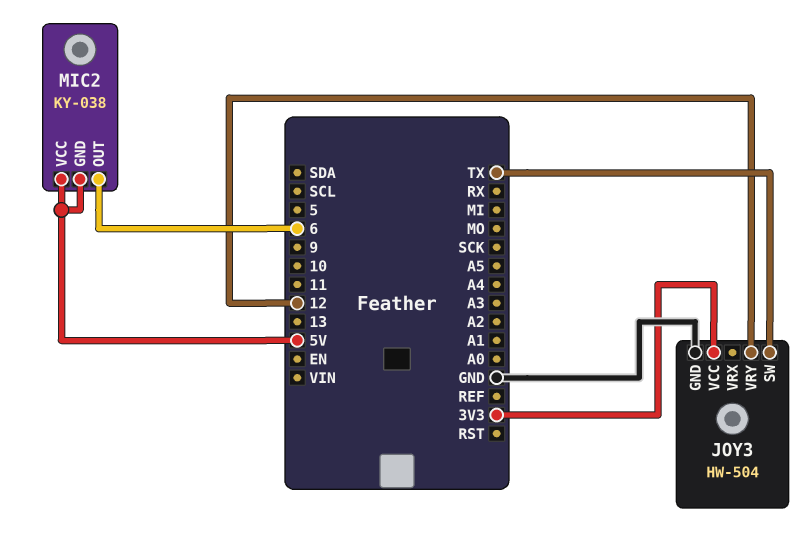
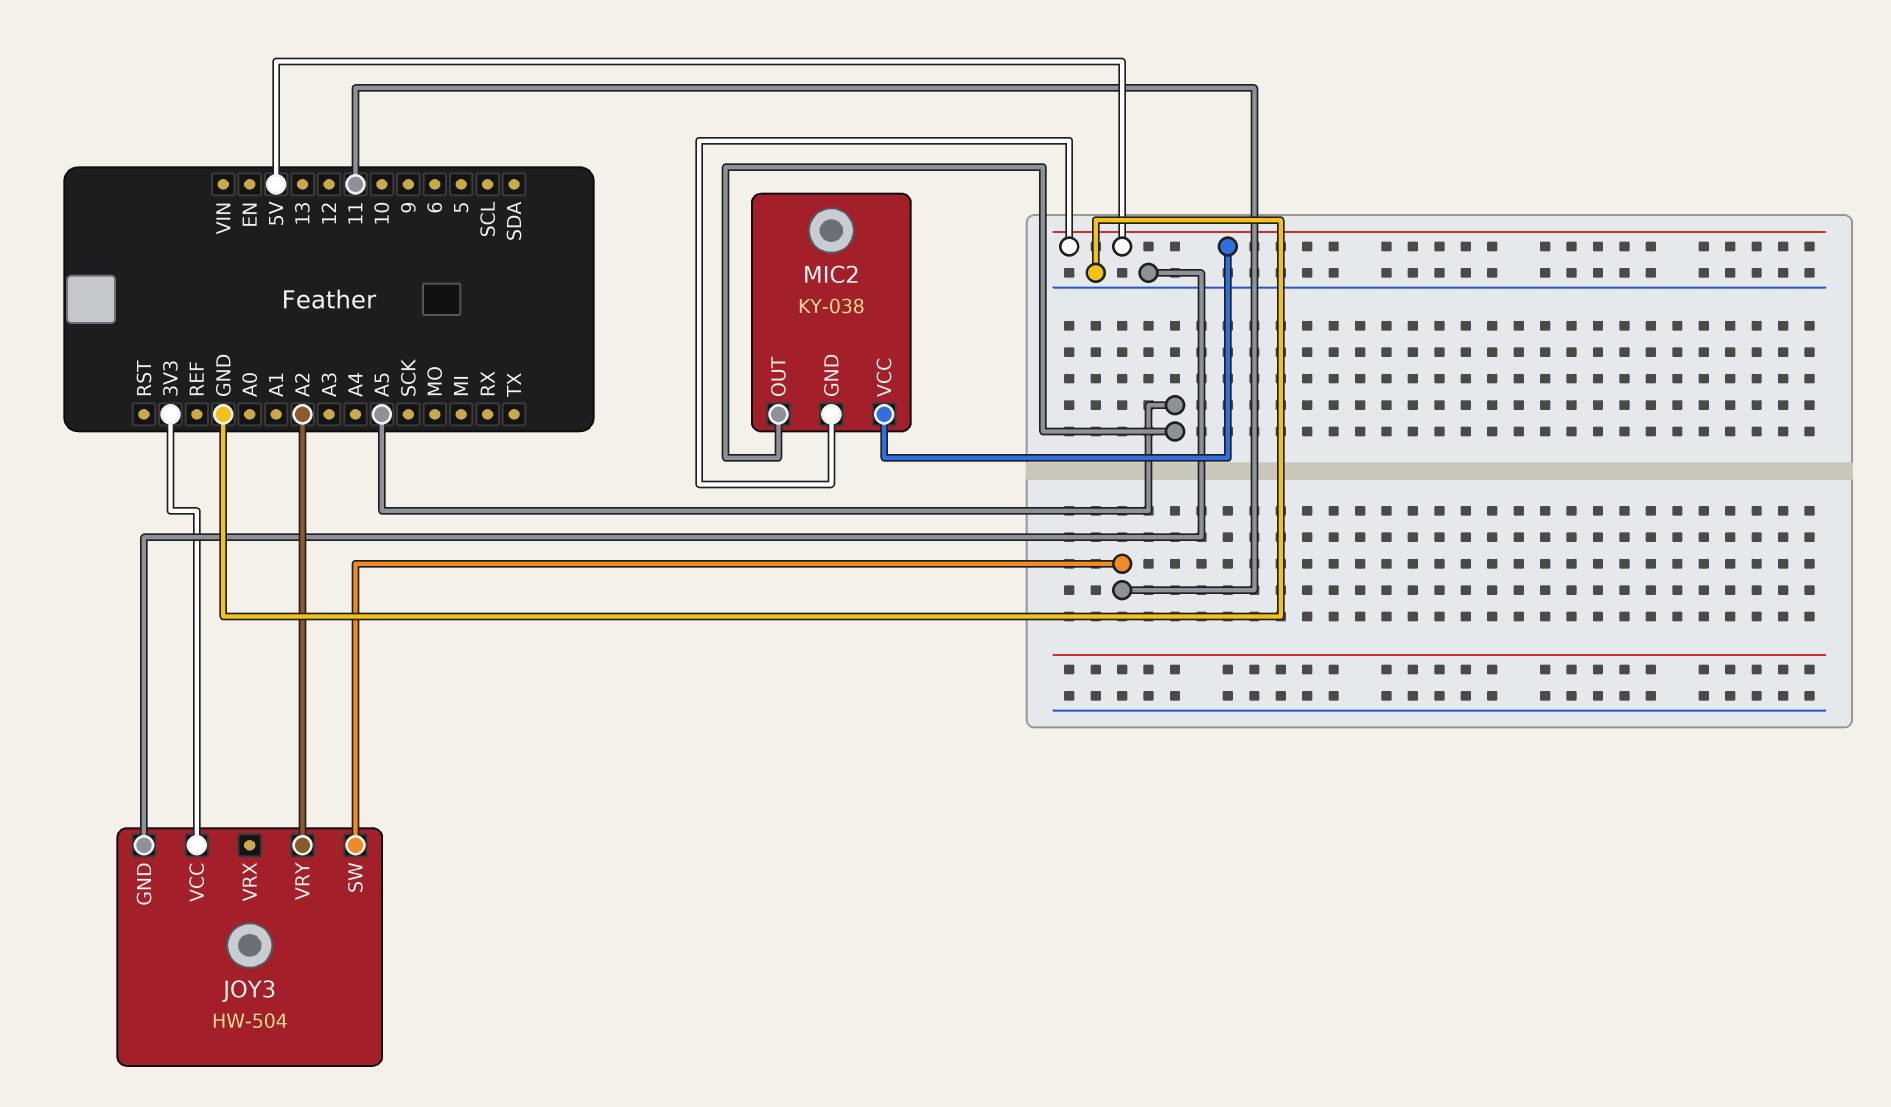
JOY3 pin SW: TX -> 11
JOY3 pin VRY: 12 -> A2
MIC2 pin OUT: 6 -> A5

